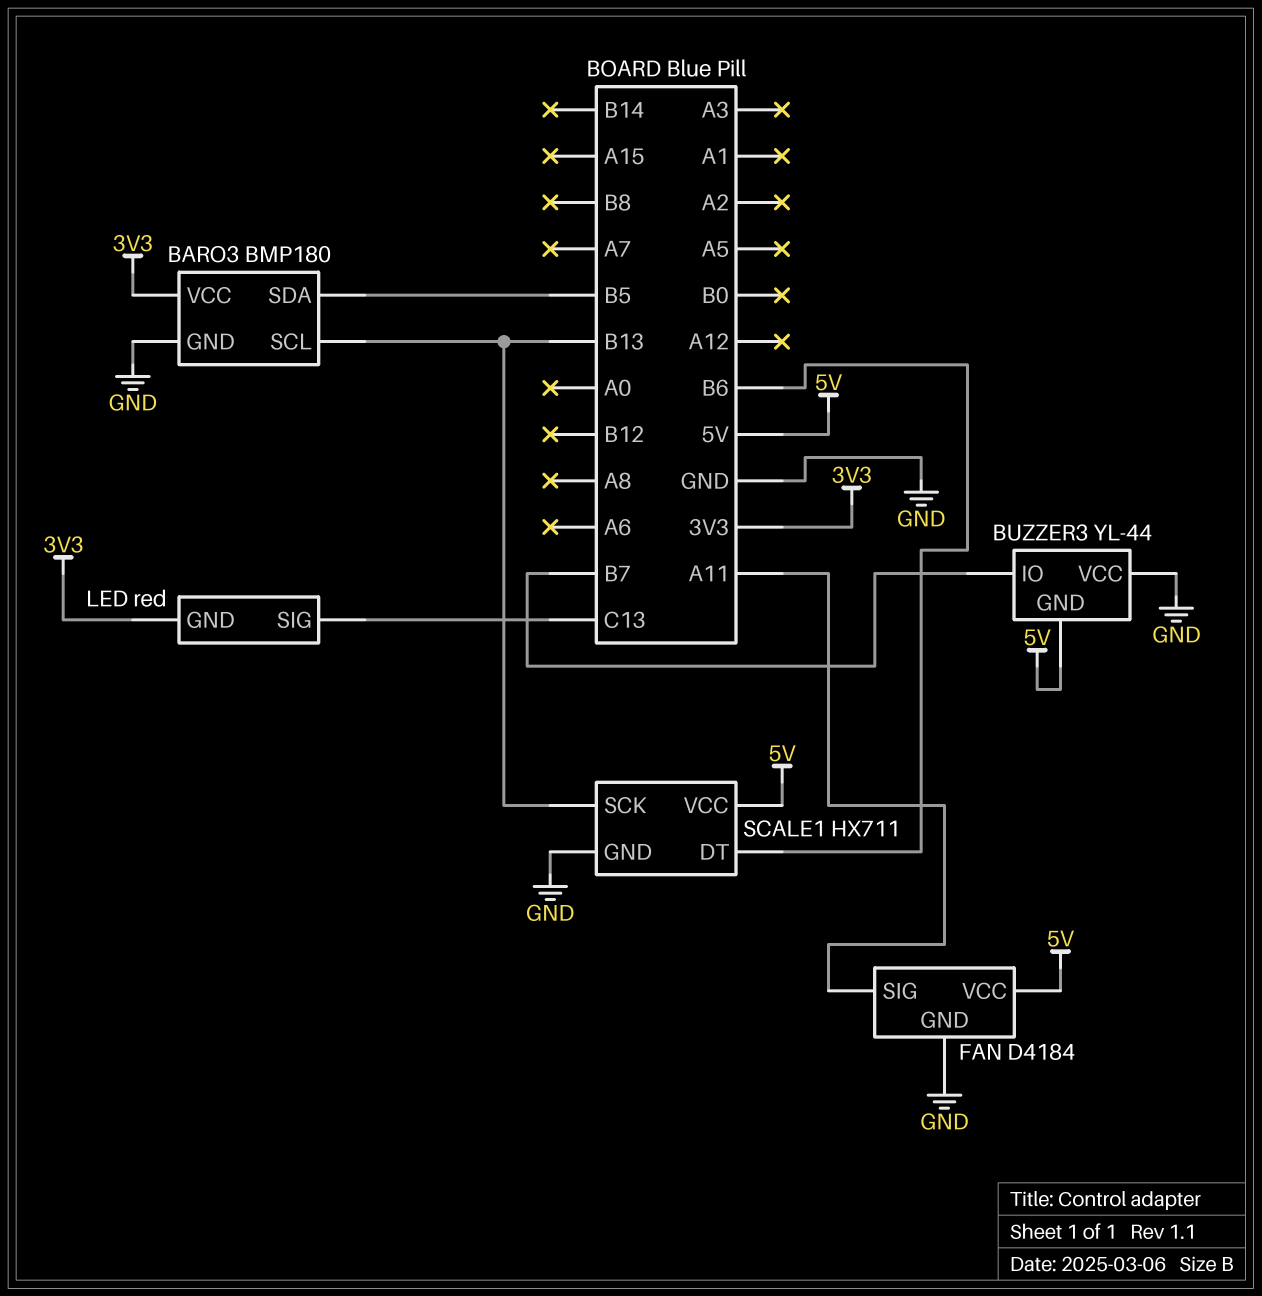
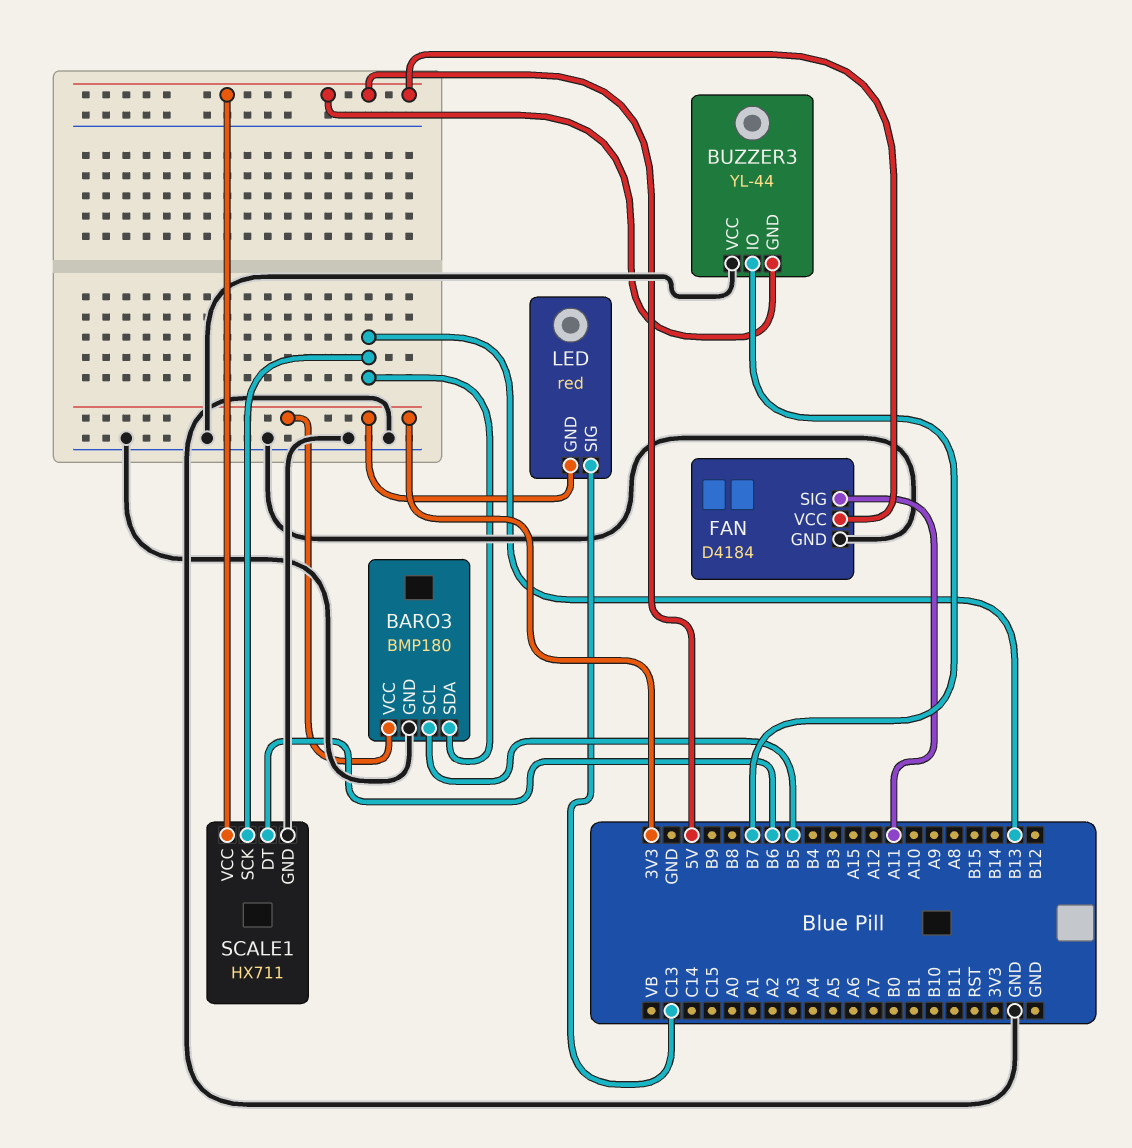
BARO3 pin SCL: B13 -> B5
BARO3 pin SDA: B5 -> B13

